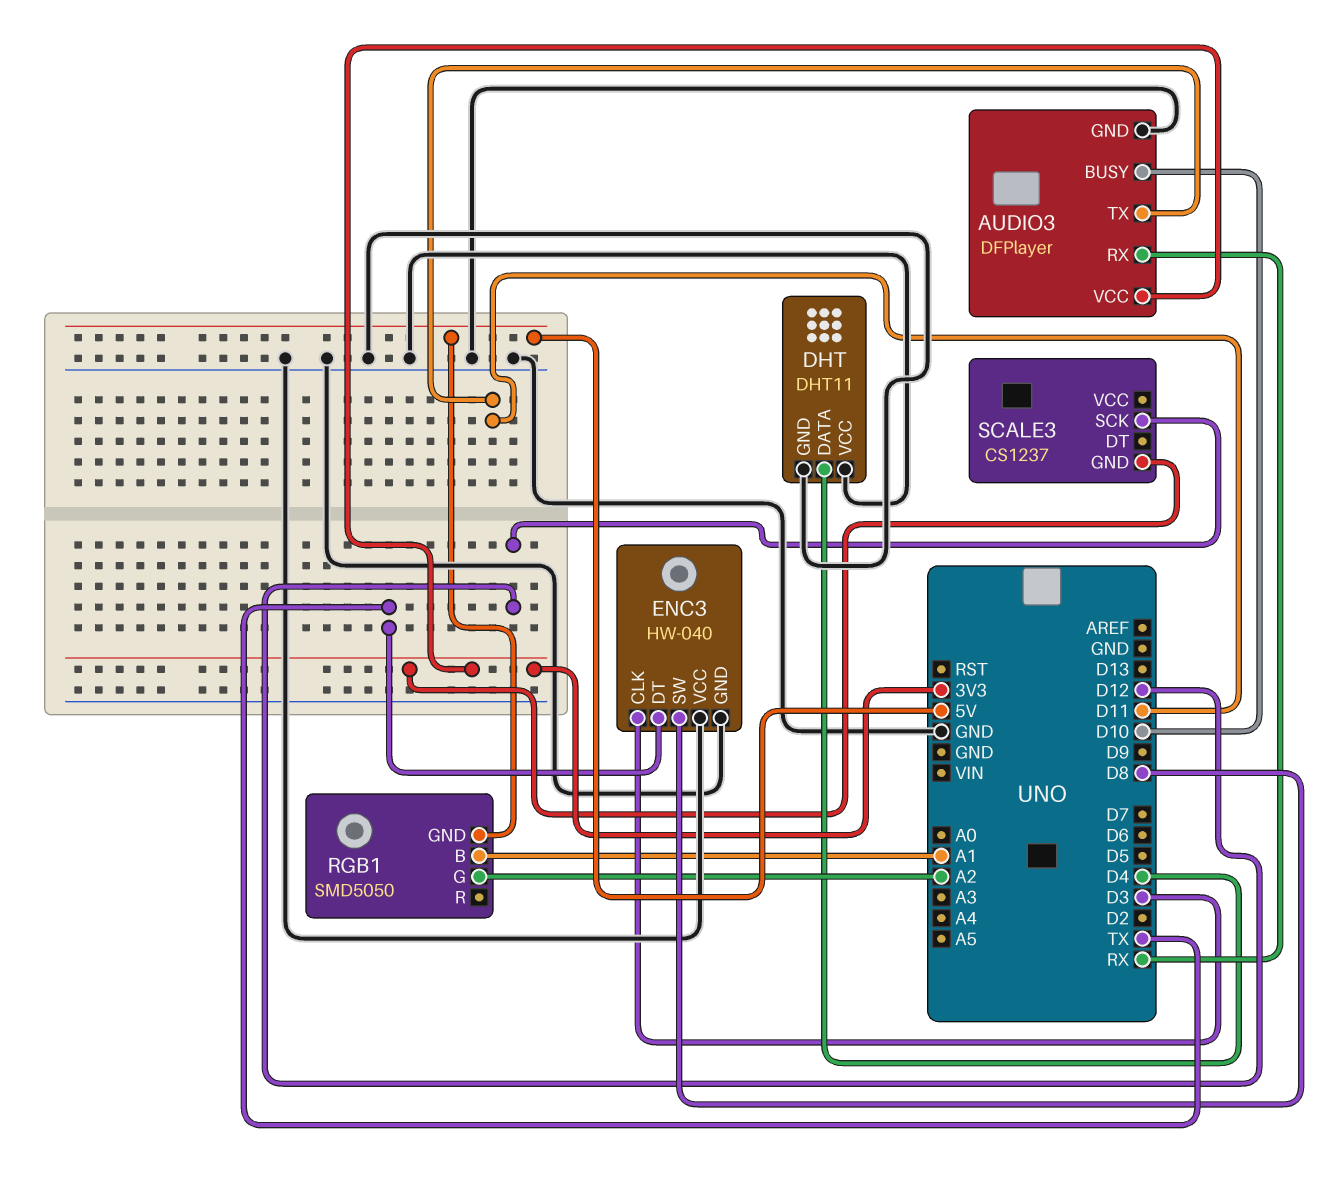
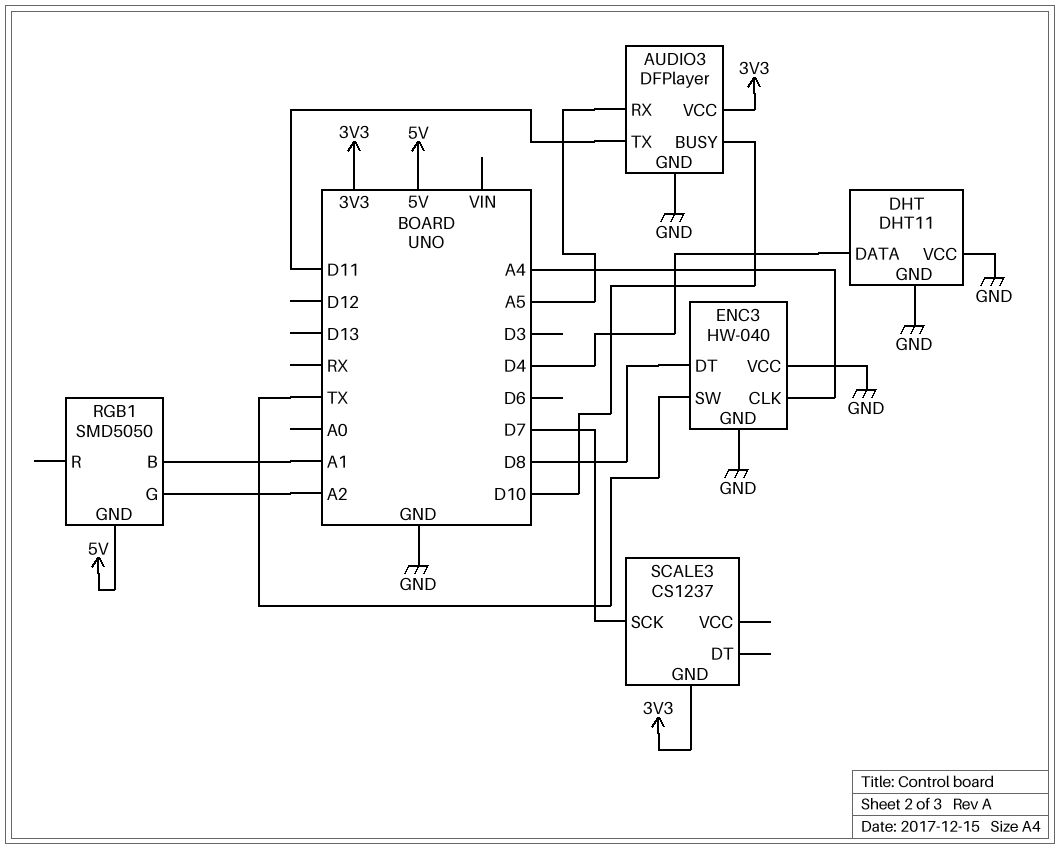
AUDIO3 pin RX: RX -> A5
ENC3 pin CLK: D3 -> A4
ENC3 pin DT: TX -> D8
ENC3 pin SW: D8 -> TX
SCALE3 pin SCK: D12 -> D7

